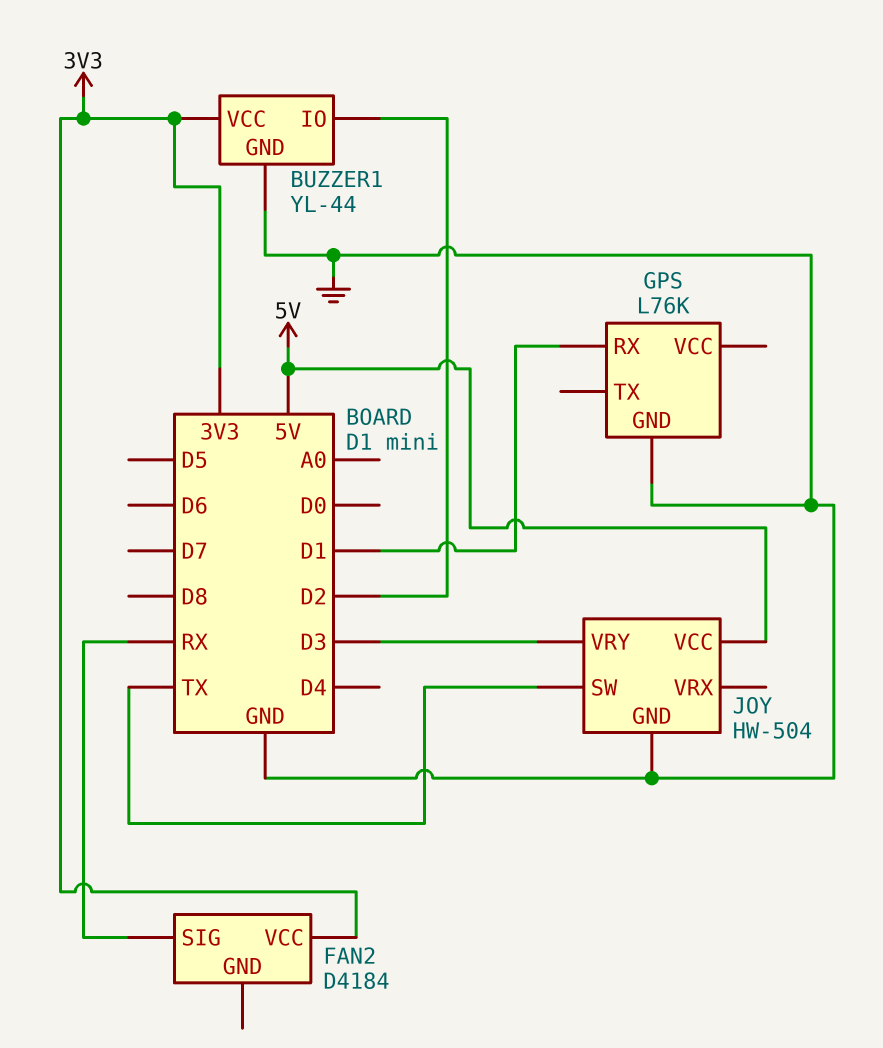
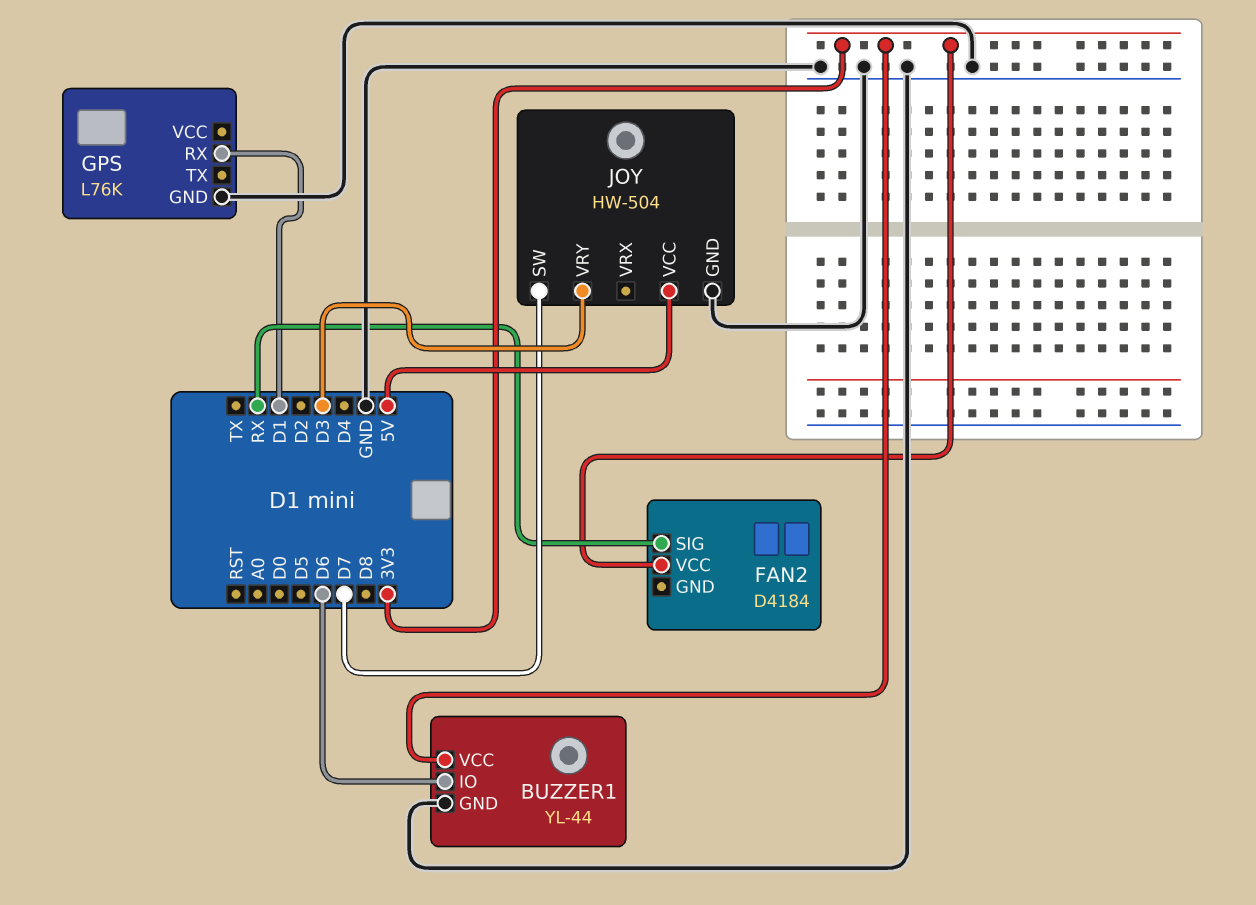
BUZZER1 pin IO: D2 -> D6
JOY pin SW: TX -> D7

